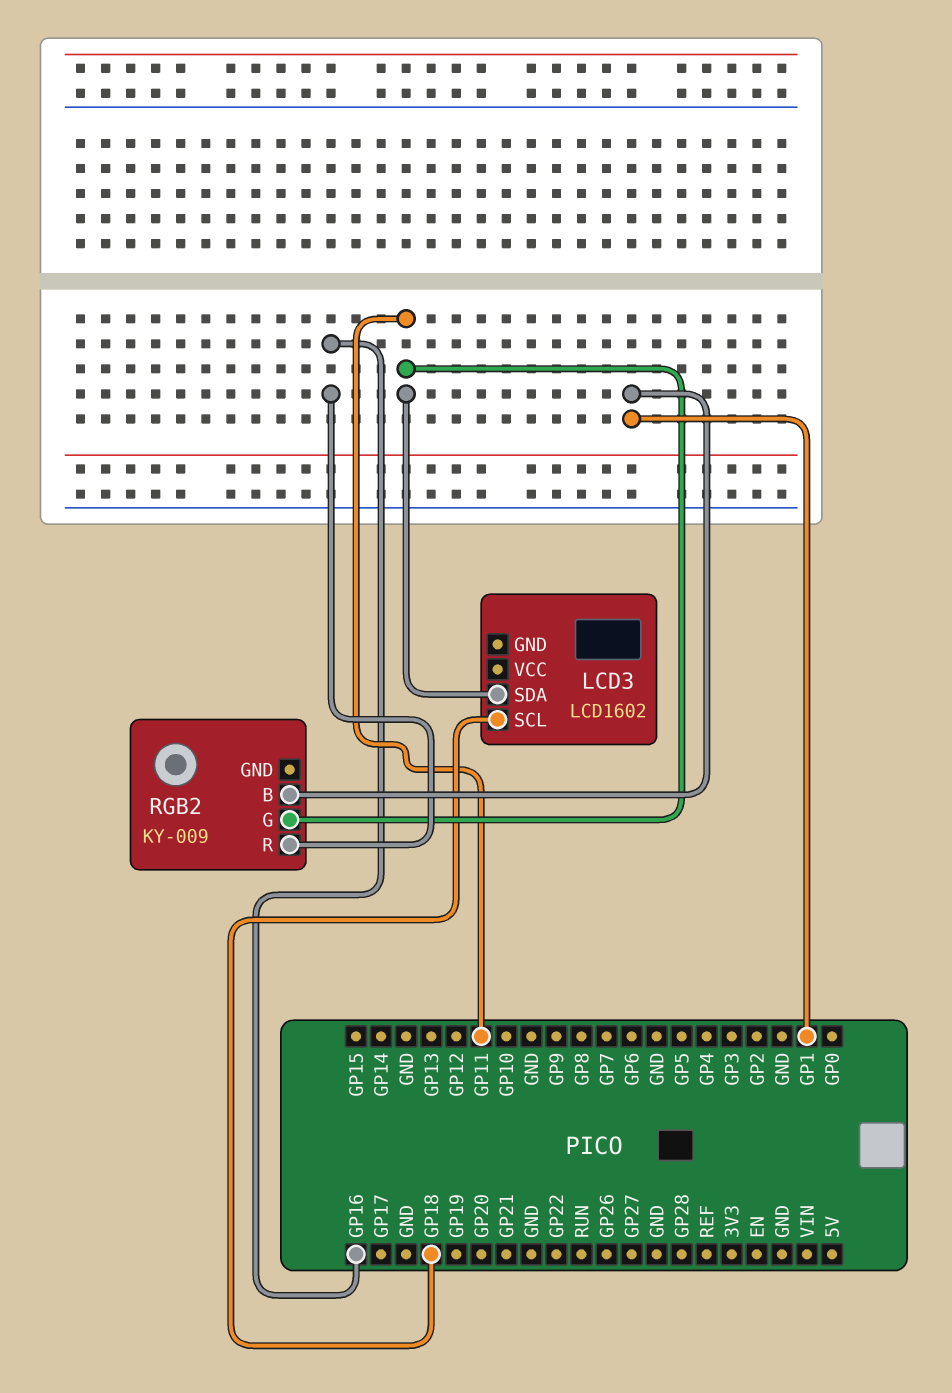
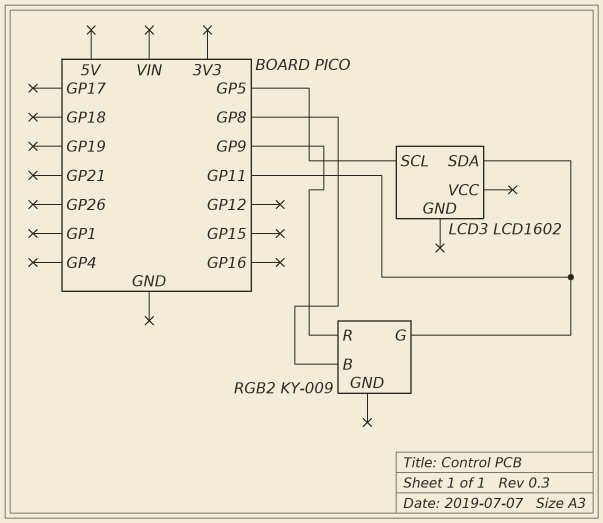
LCD3 pin SCL: GP18 -> GP5
RGB2 pin B: GP1 -> GP8
RGB2 pin R: GP16 -> GP9

